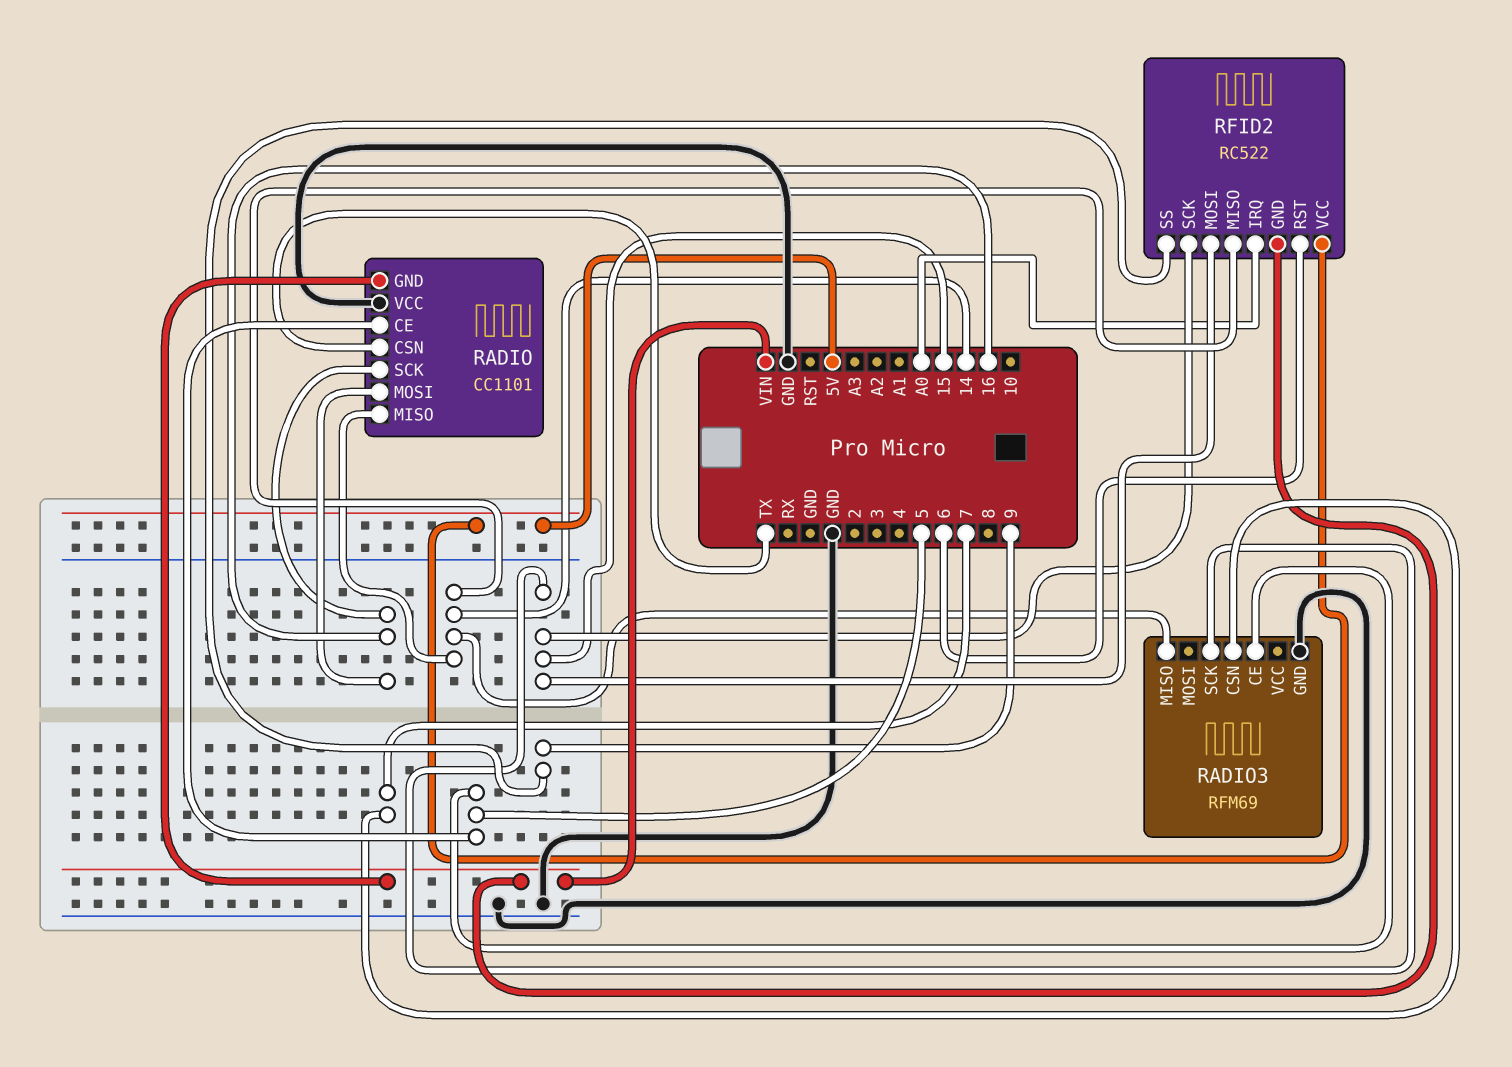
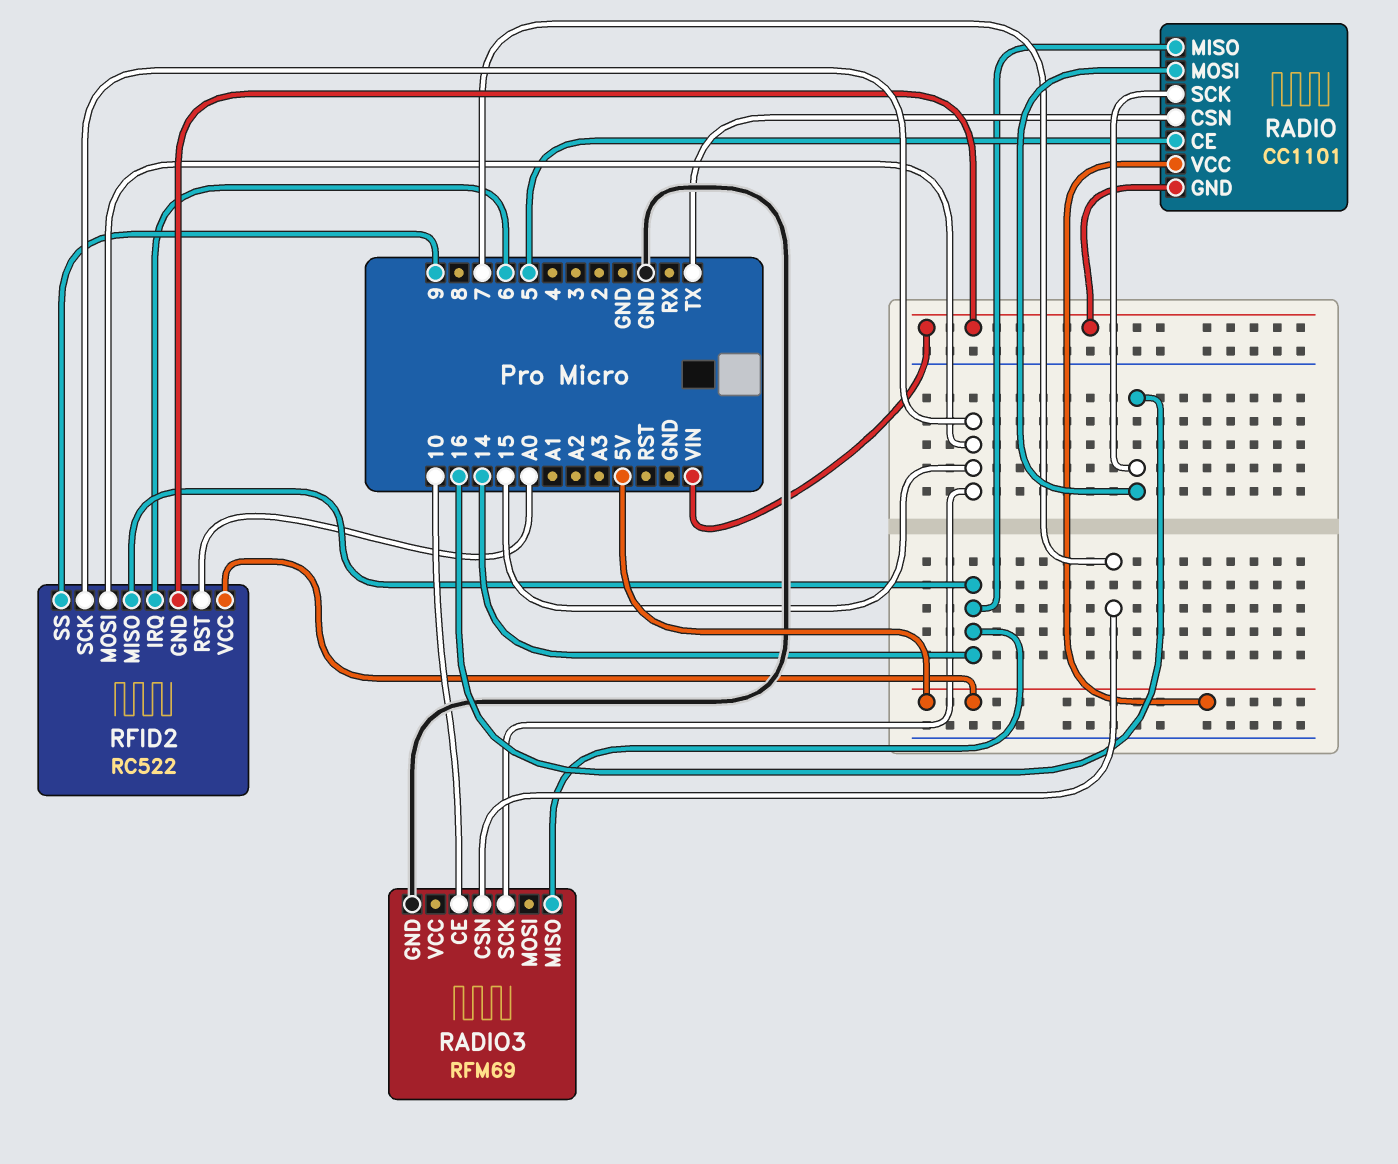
RADIO pin VCC: GND -> 5V
RADIO3 pin CE: 5 -> 10
RFID2 pin IRQ: A0 -> 6
RFID2 pin RST: 6 -> A0

